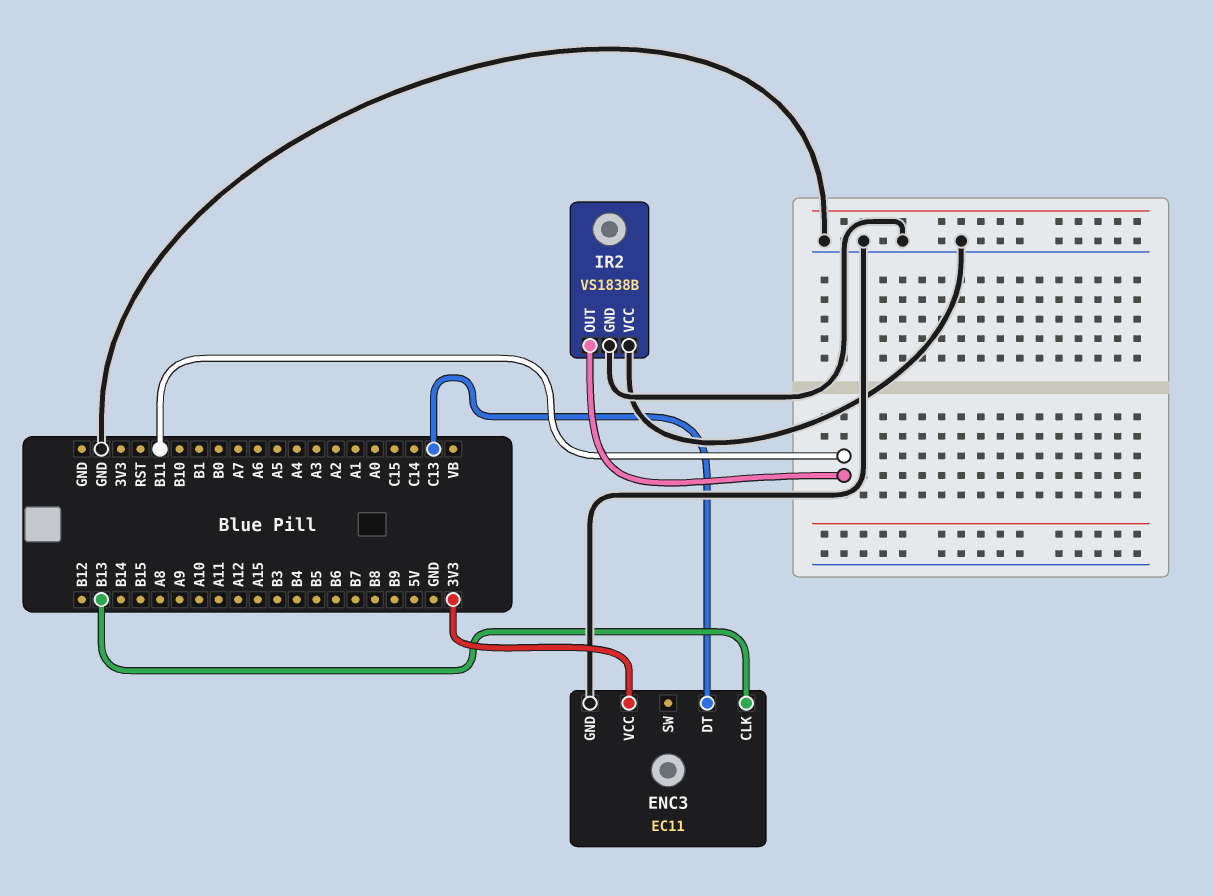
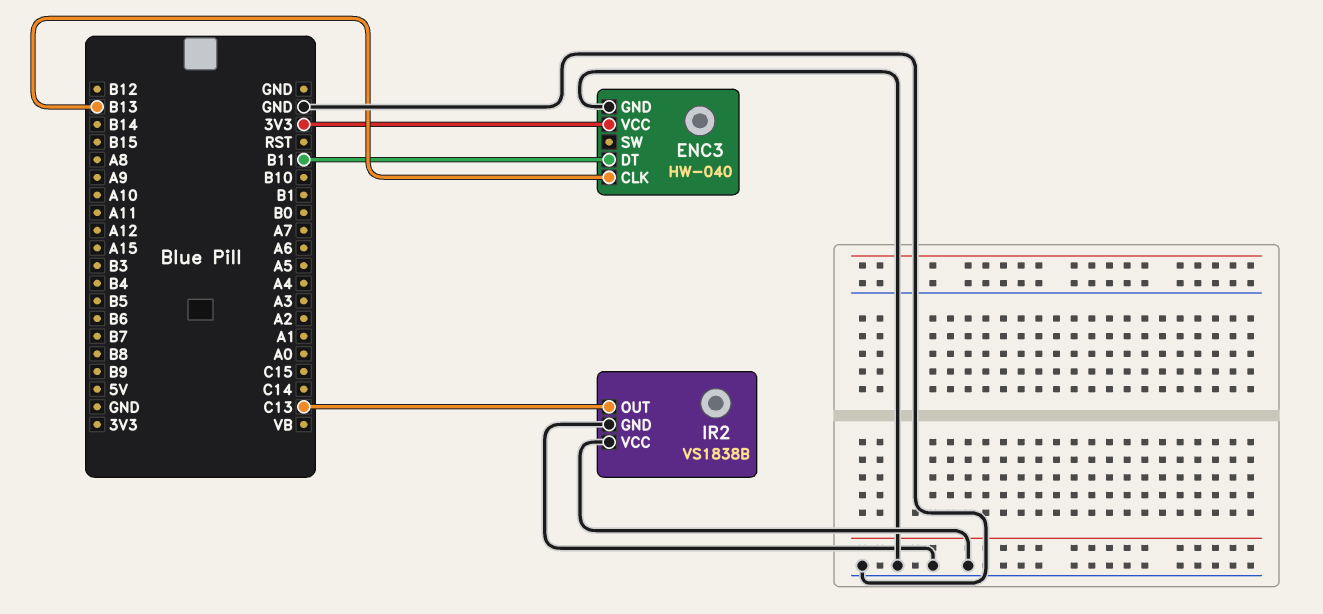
ENC3: EC11 -> HW-040
ENC3 pin DT: C13 -> B11
IR2 pin OUT: B11 -> C13

